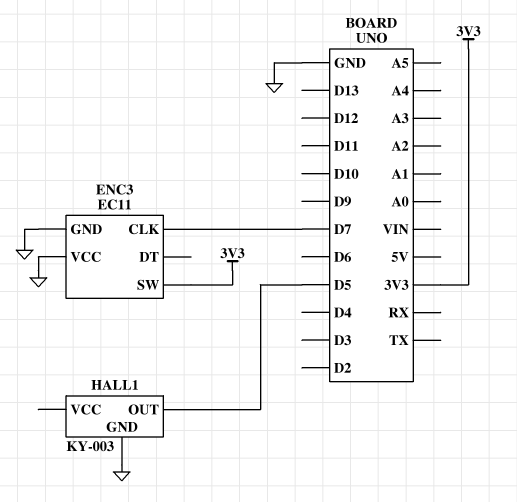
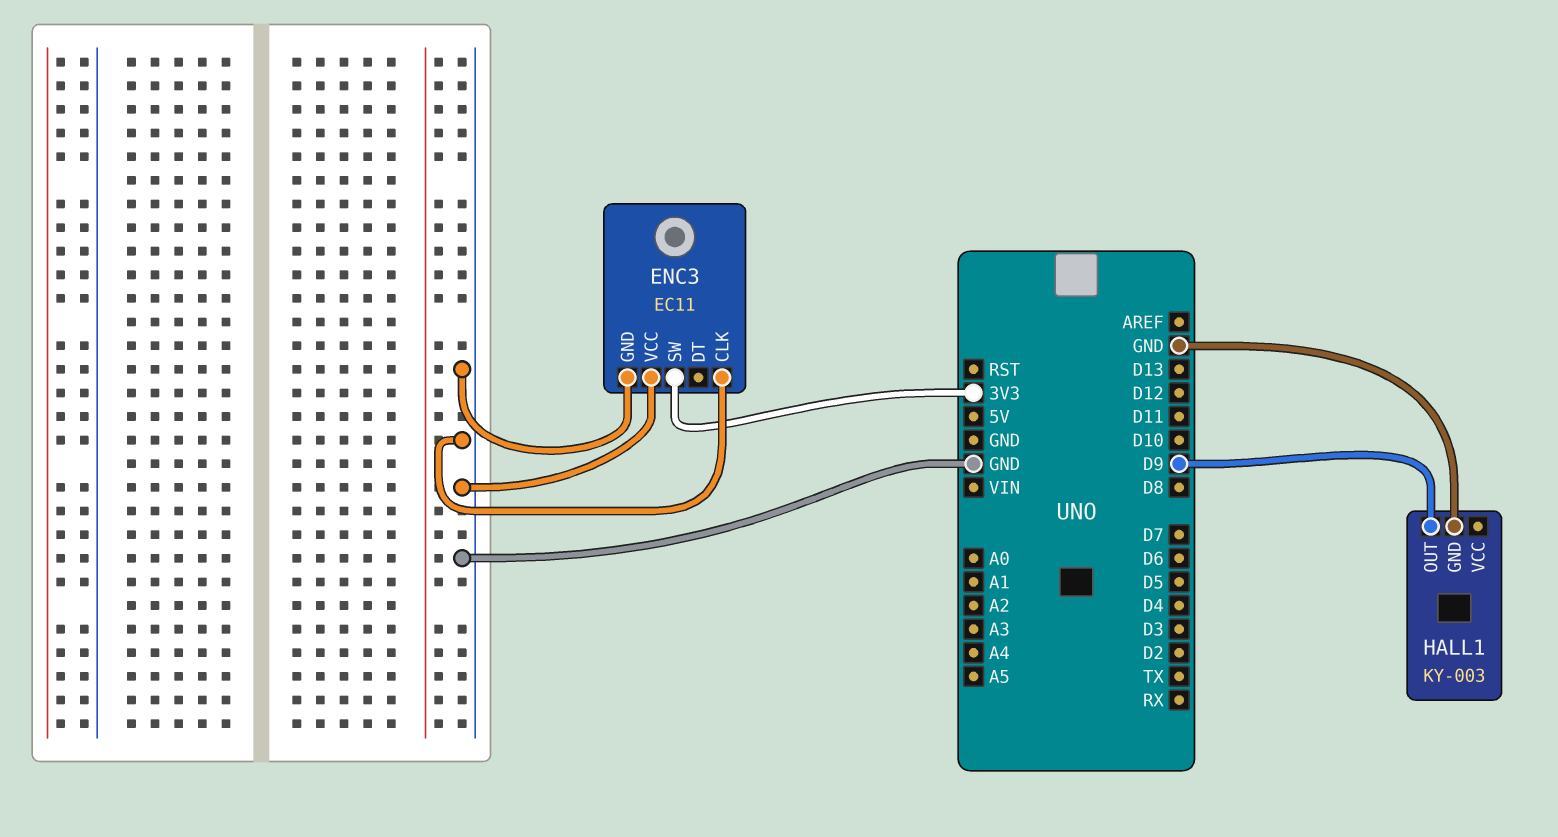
ENC3 pin CLK: D7 -> GND
HALL1 pin OUT: D5 -> D9

